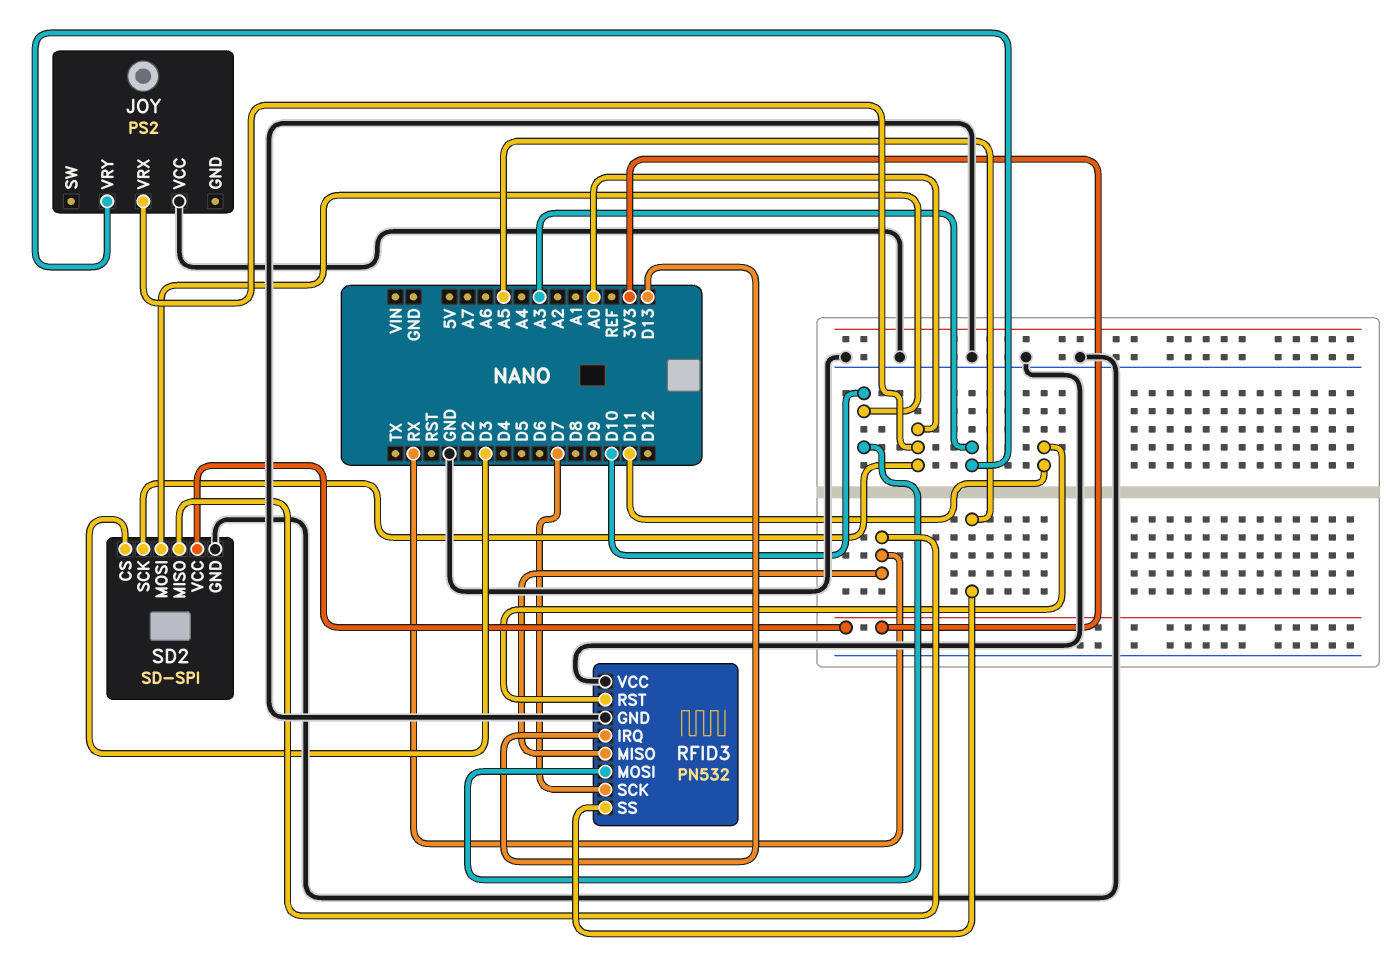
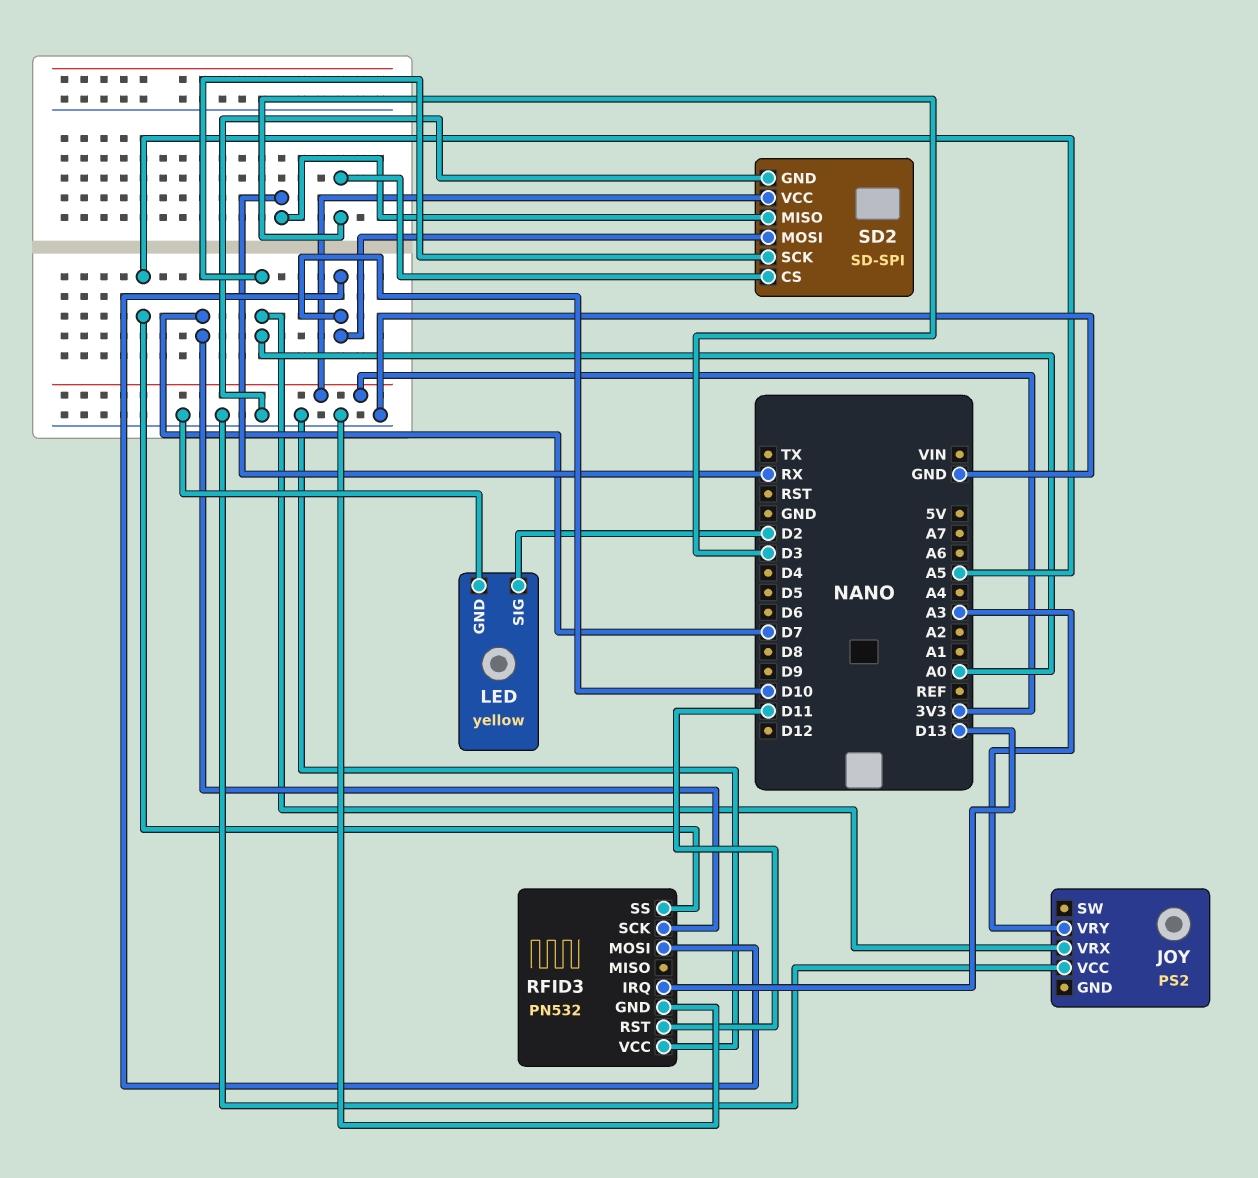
LED: none -> yellow
LED pin GND: none -> GND
LED pin SIG: none -> D2
RFID3 pin MISO: RX -> none

